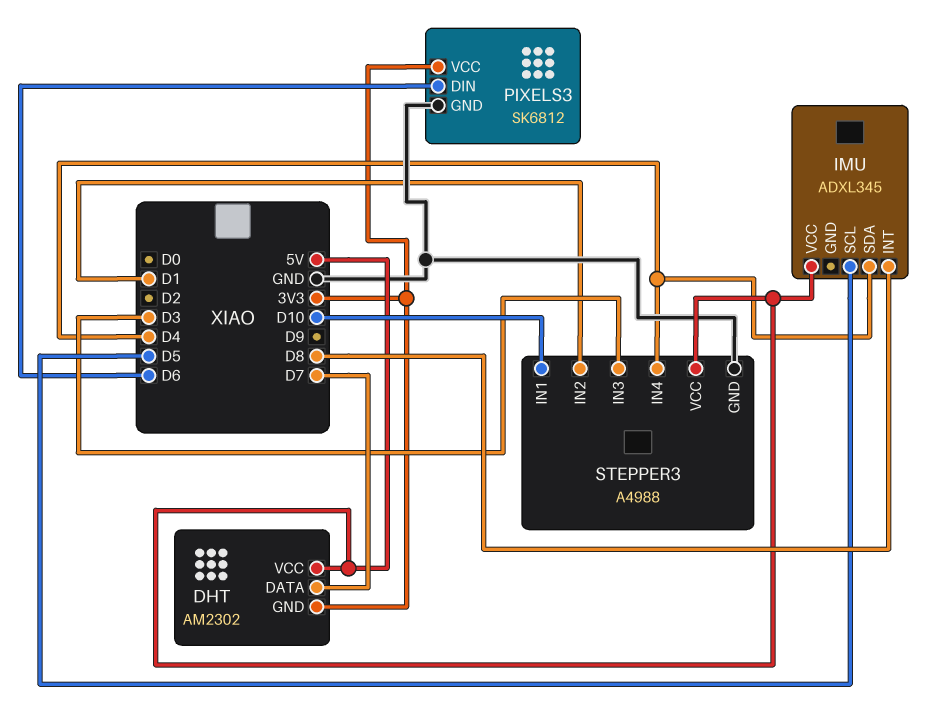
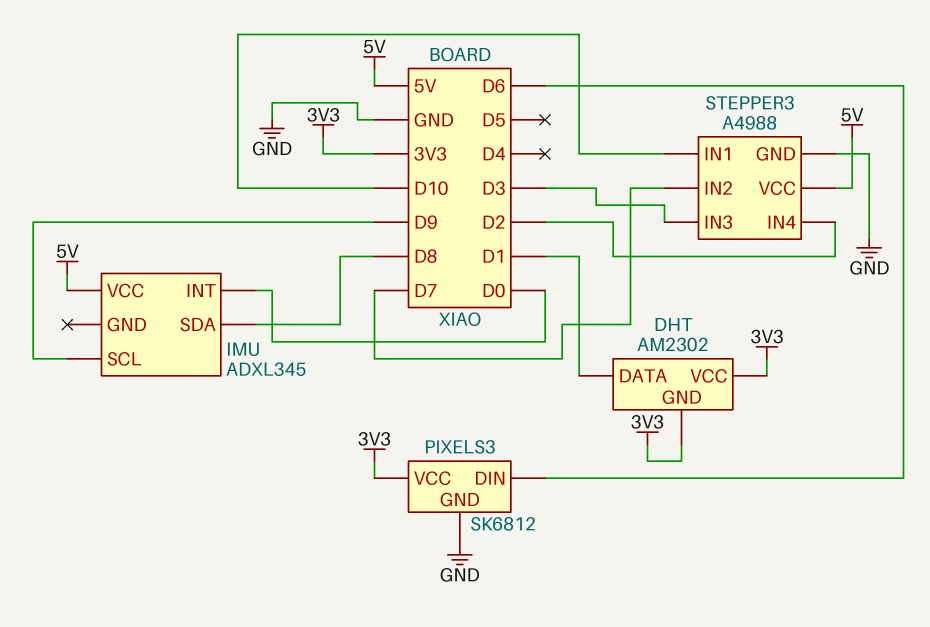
DHT pin DATA: D7 -> D1
DHT pin VCC: 5V -> 3V3
IMU pin INT: D8 -> D0
IMU pin SCL: D5 -> D9
IMU pin SDA: D4 -> D8
STEPPER3 pin IN2: D1 -> D7
STEPPER3 pin IN4: D4 -> D2

